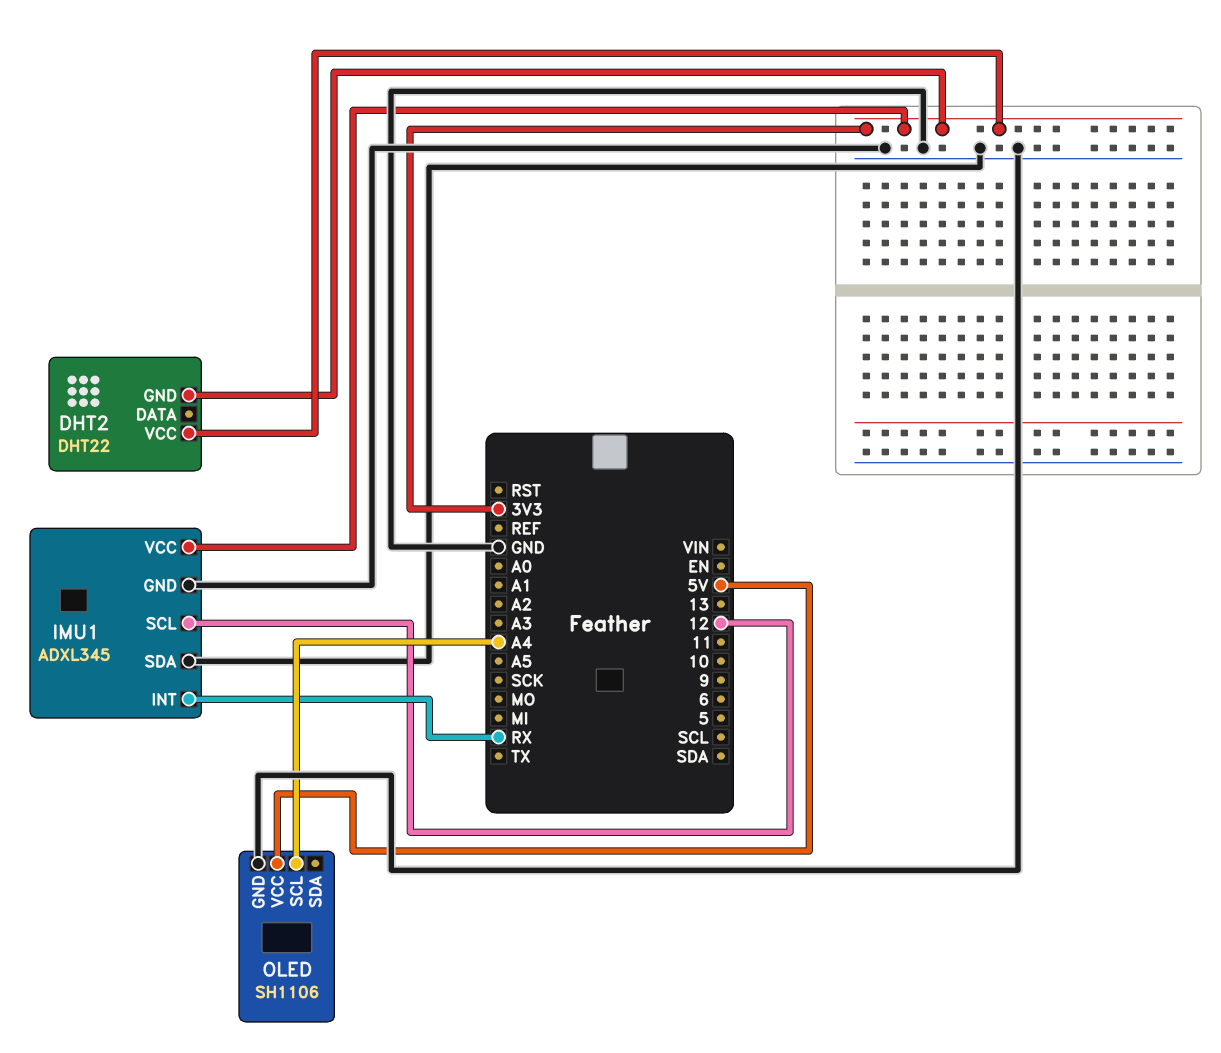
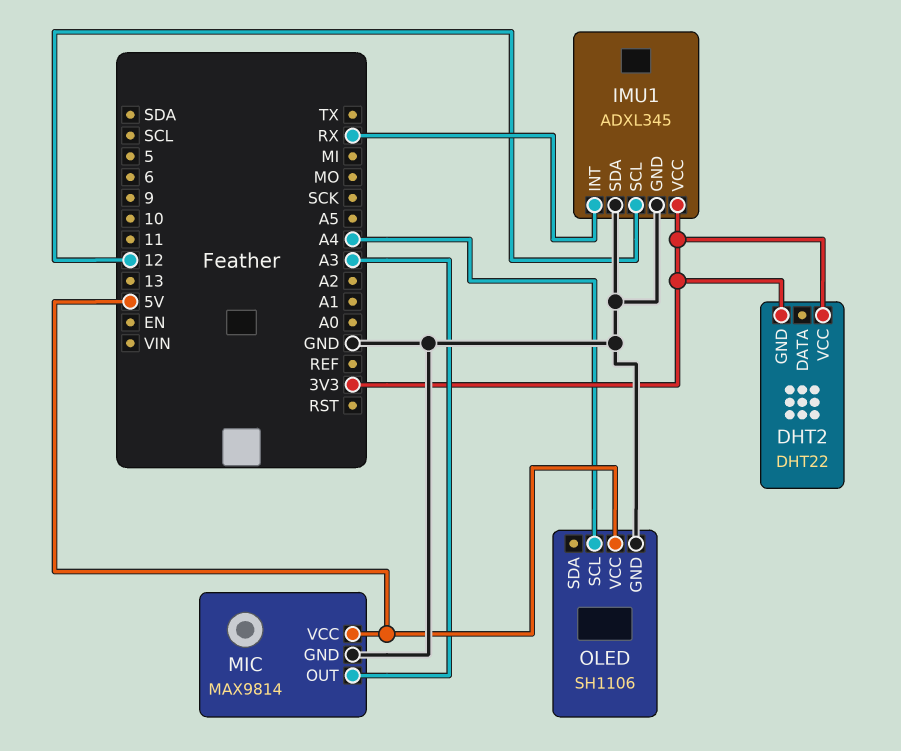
MIC: none -> MAX9814
MIC pin GND: none -> GND
MIC pin OUT: none -> A3
MIC pin VCC: none -> 5V

